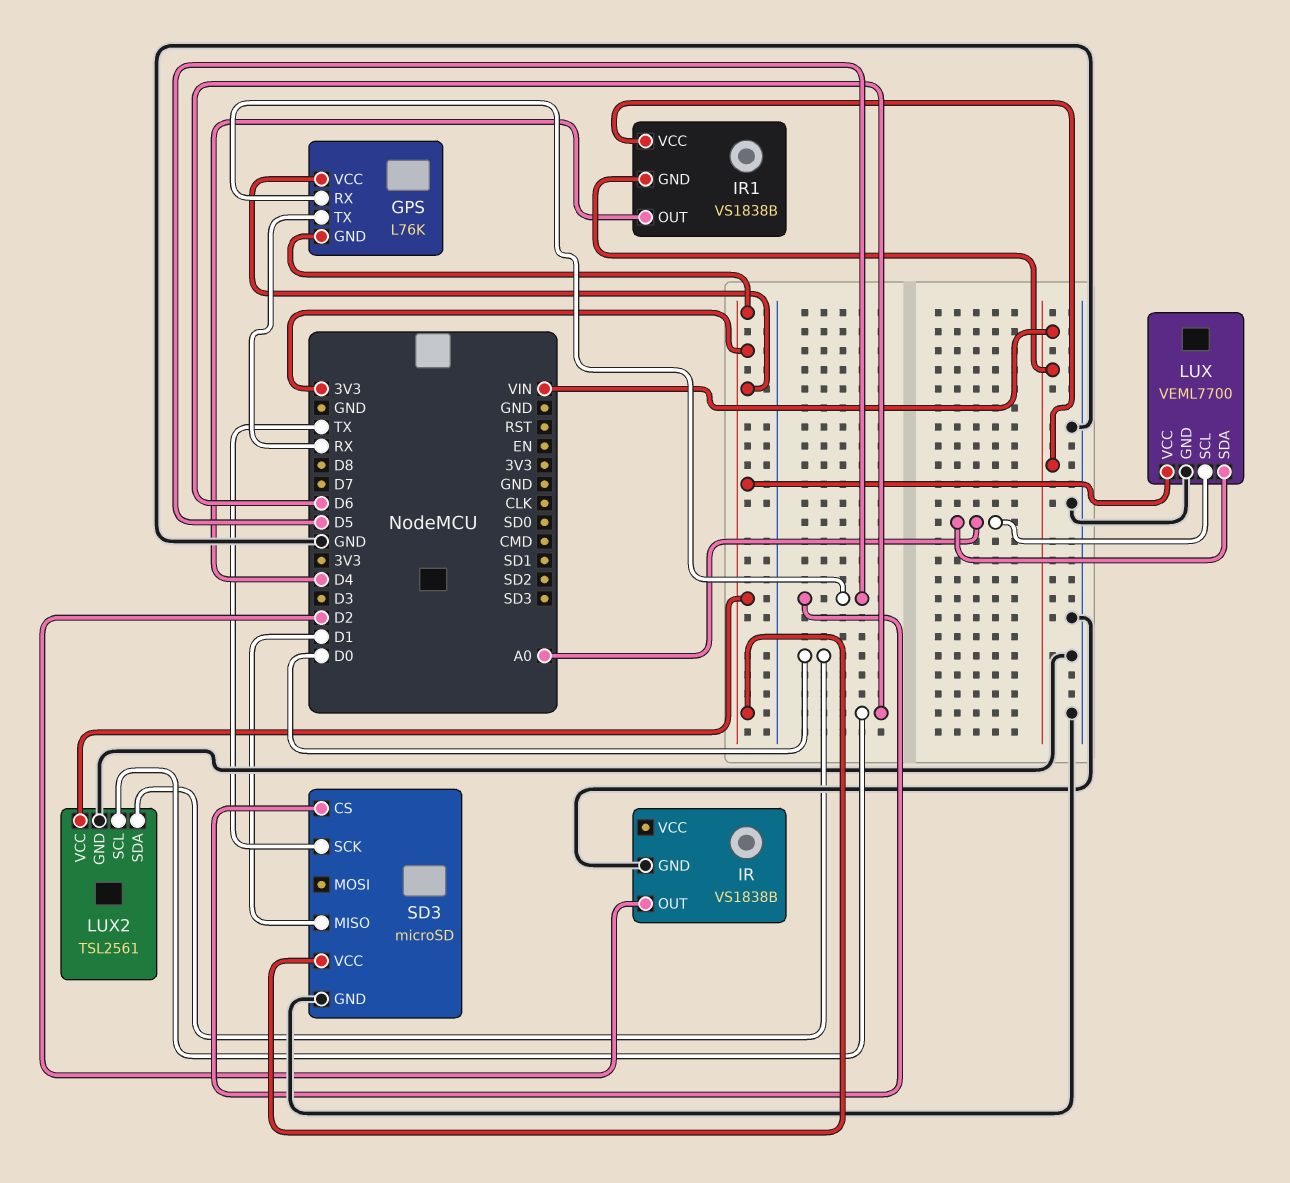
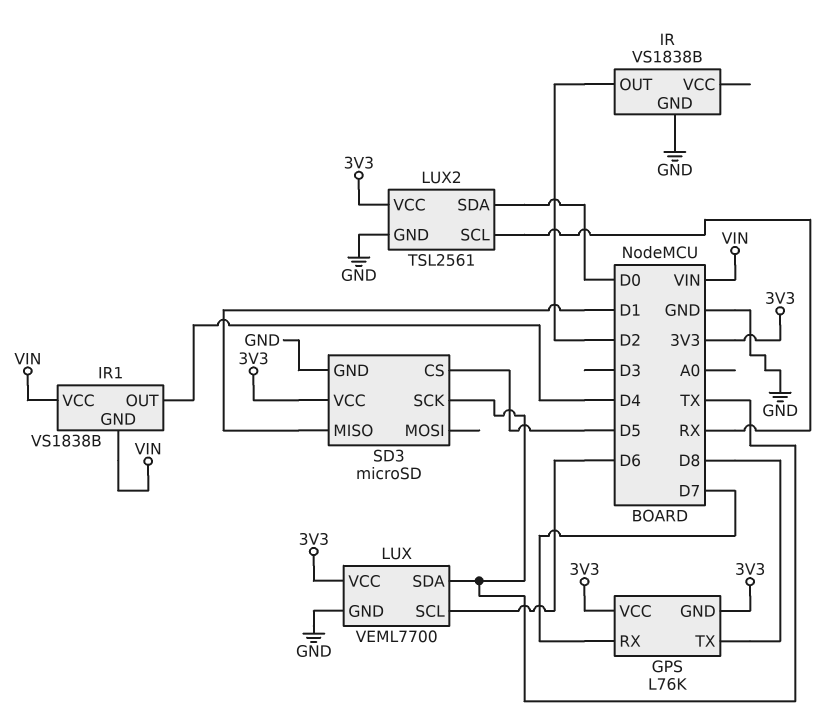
GPS pin RX: D5 -> D7
GPS pin TX: RX -> D8
LUX pin SCL: A0 -> D6
LUX pin SDA: A0 -> TX
LUX2 pin SCL: D6 -> RX

